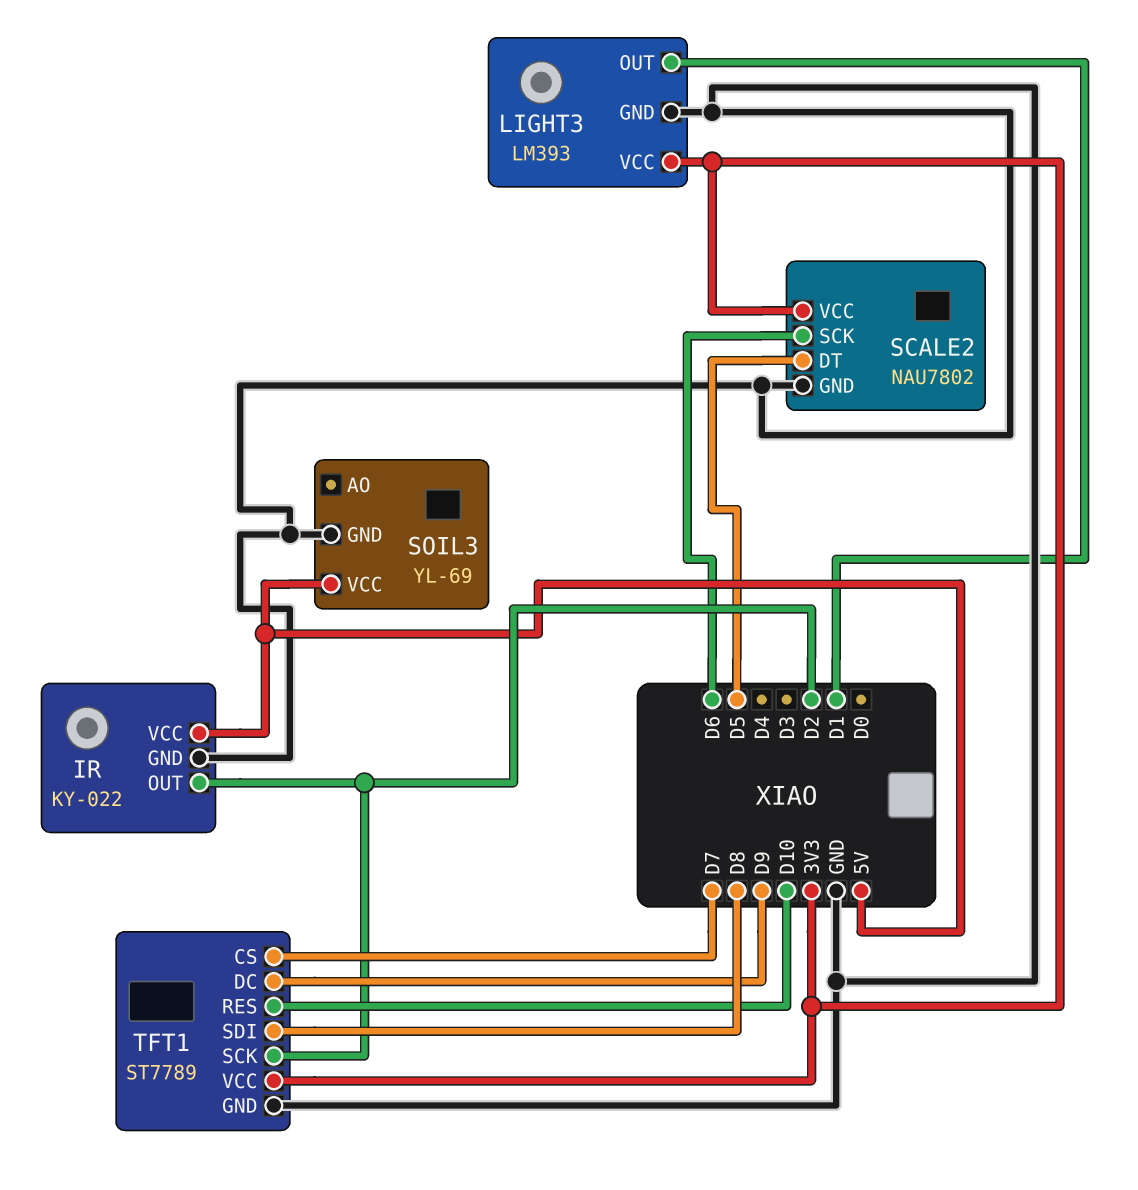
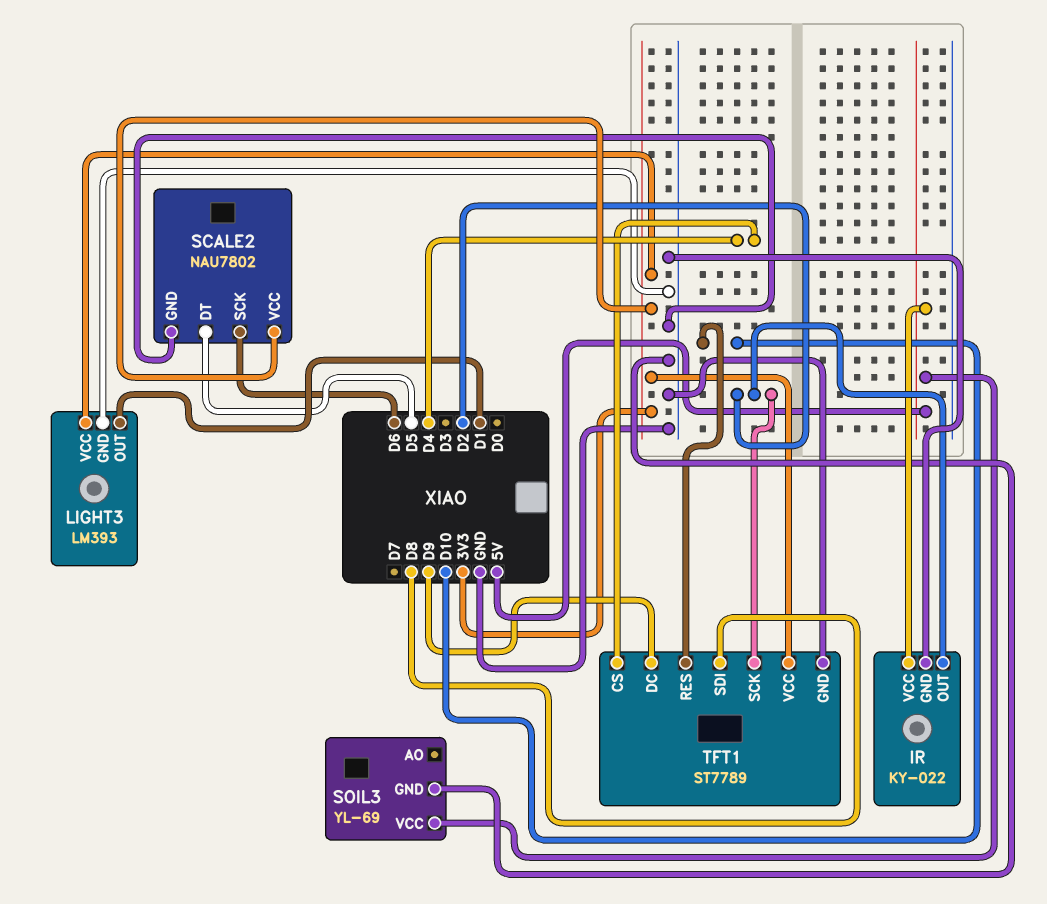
TFT1 pin CS: D7 -> D4

